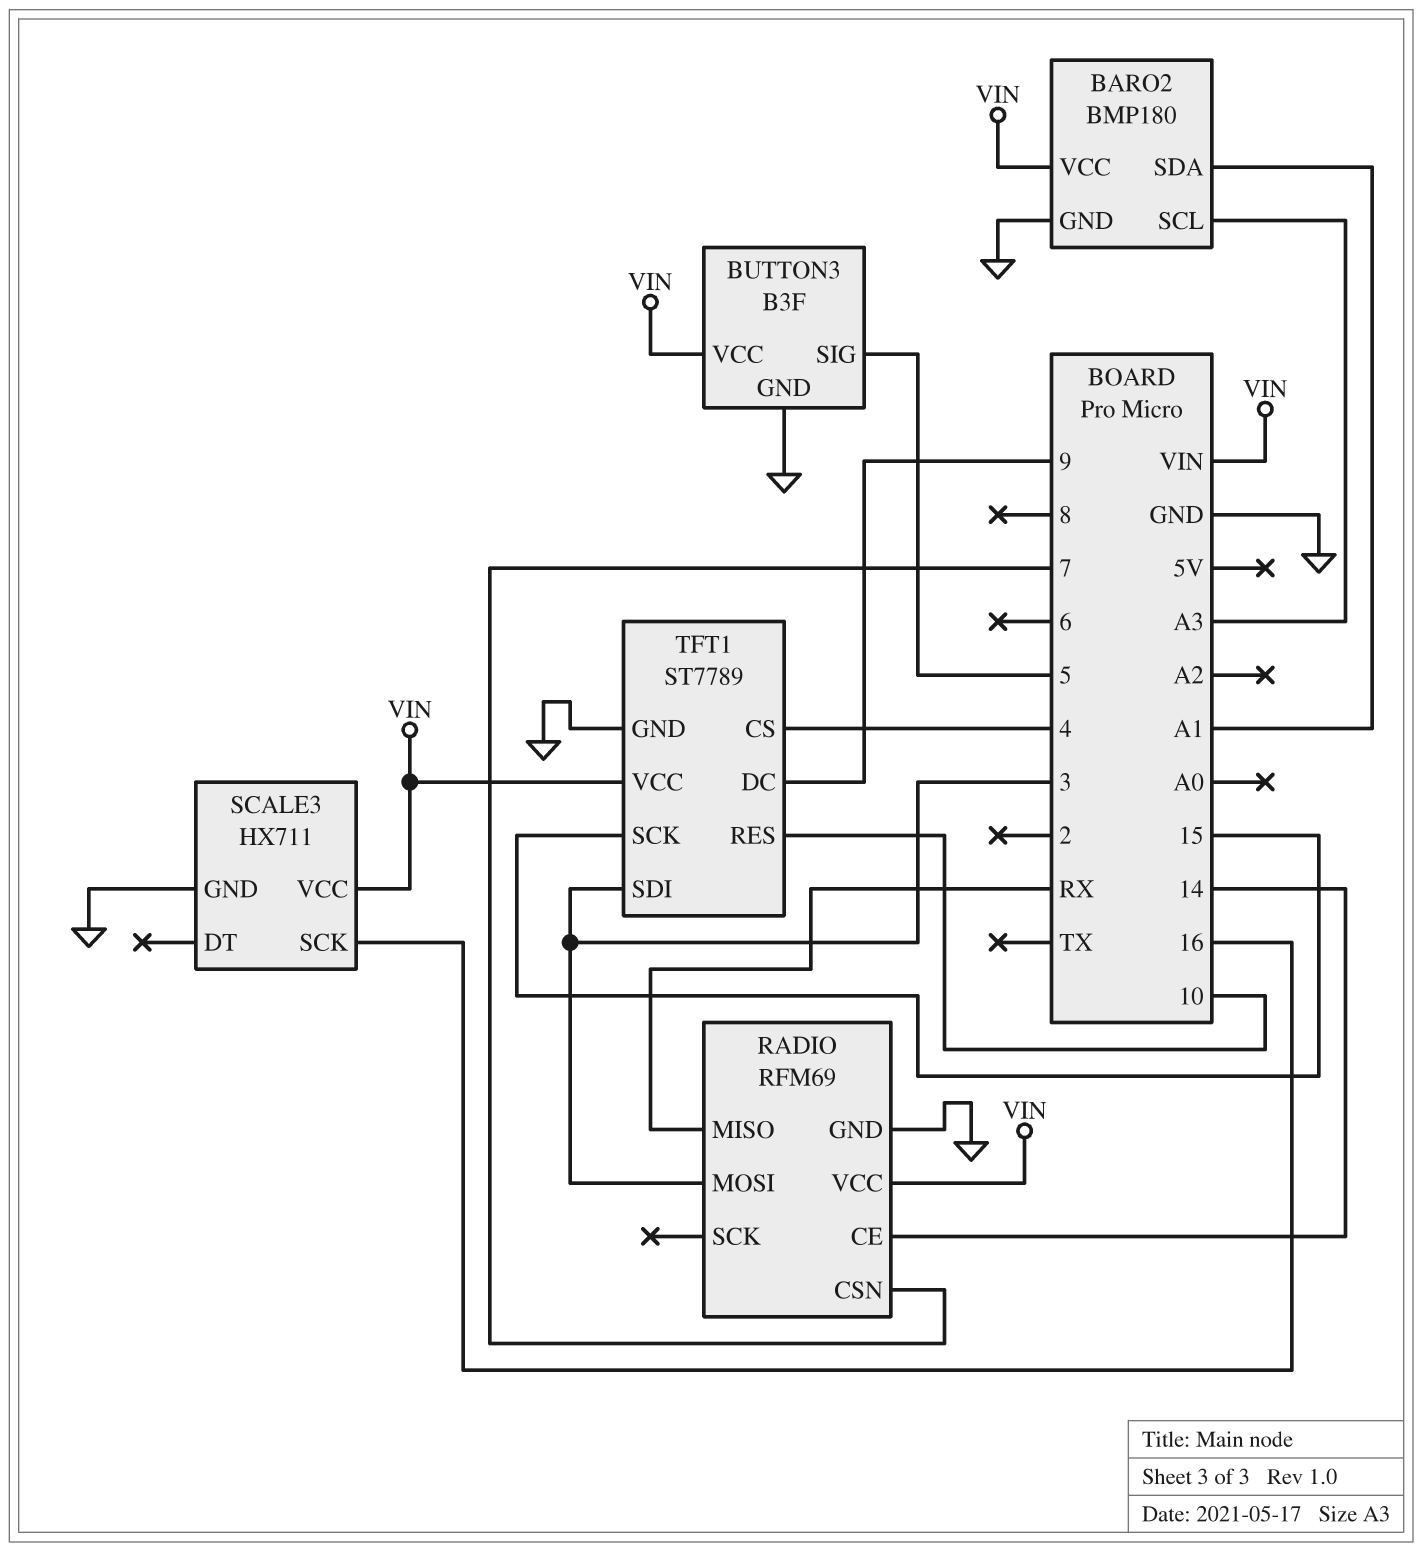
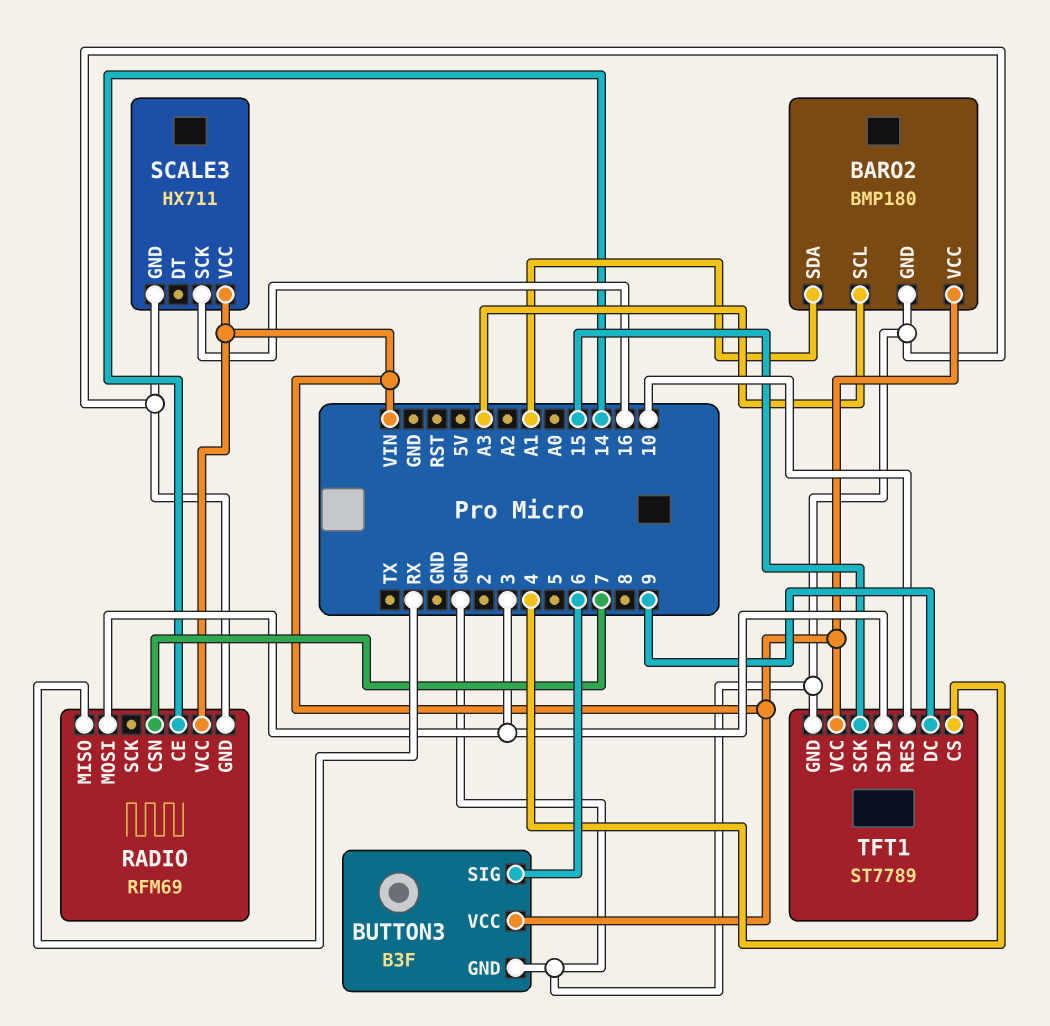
BUTTON3 pin SIG: 5 -> 6

